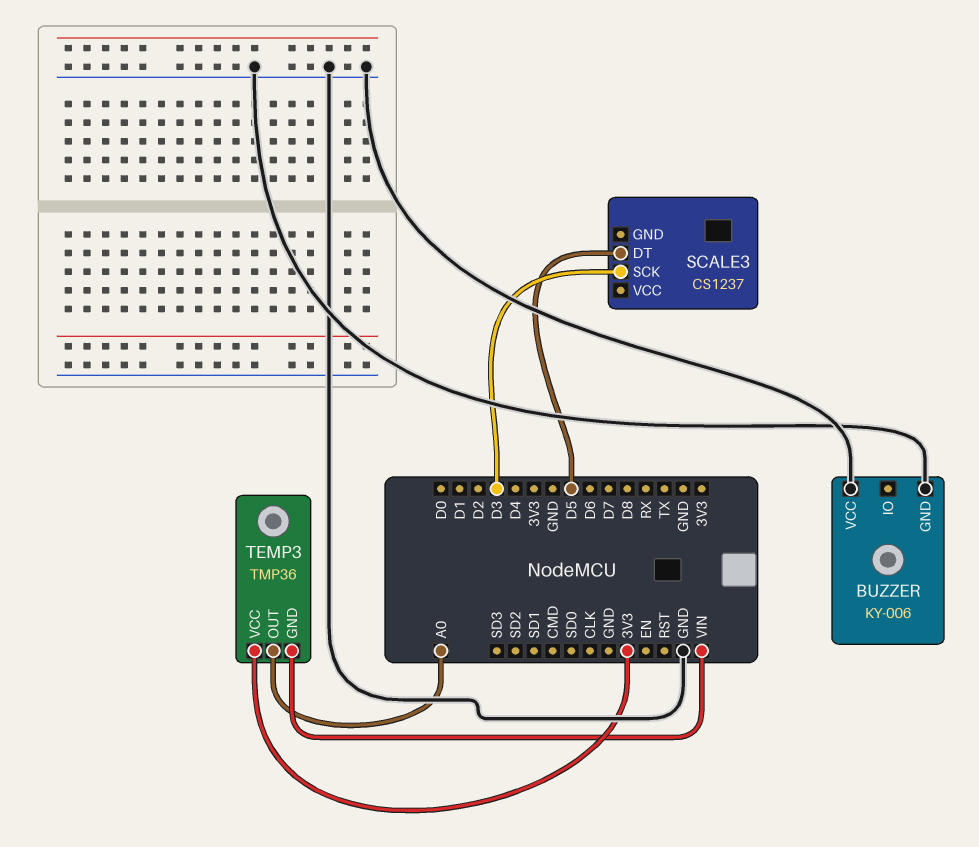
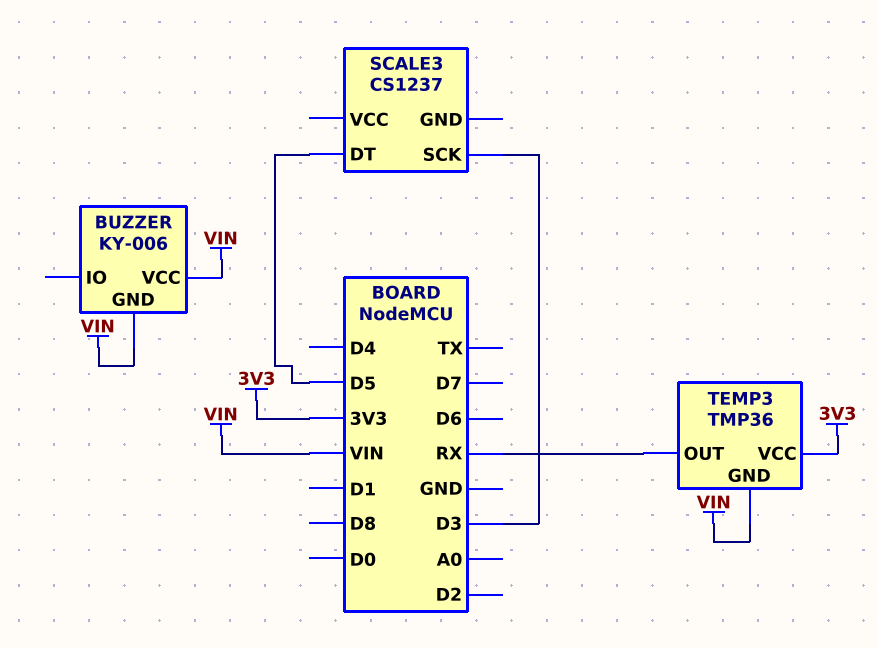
BUZZER pin GND: GND -> VIN
BUZZER pin VCC: GND -> VIN
TEMP3 pin OUT: A0 -> RX

